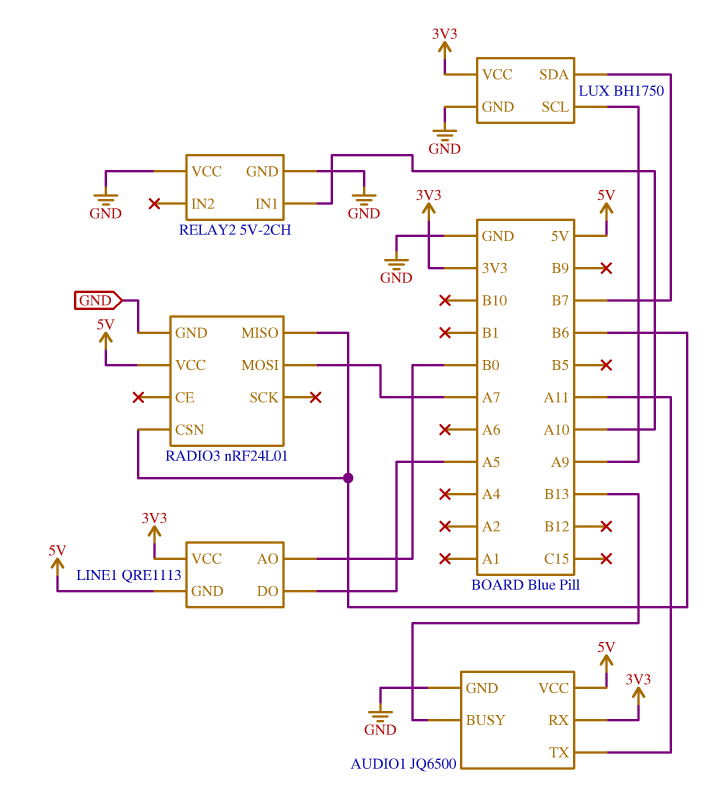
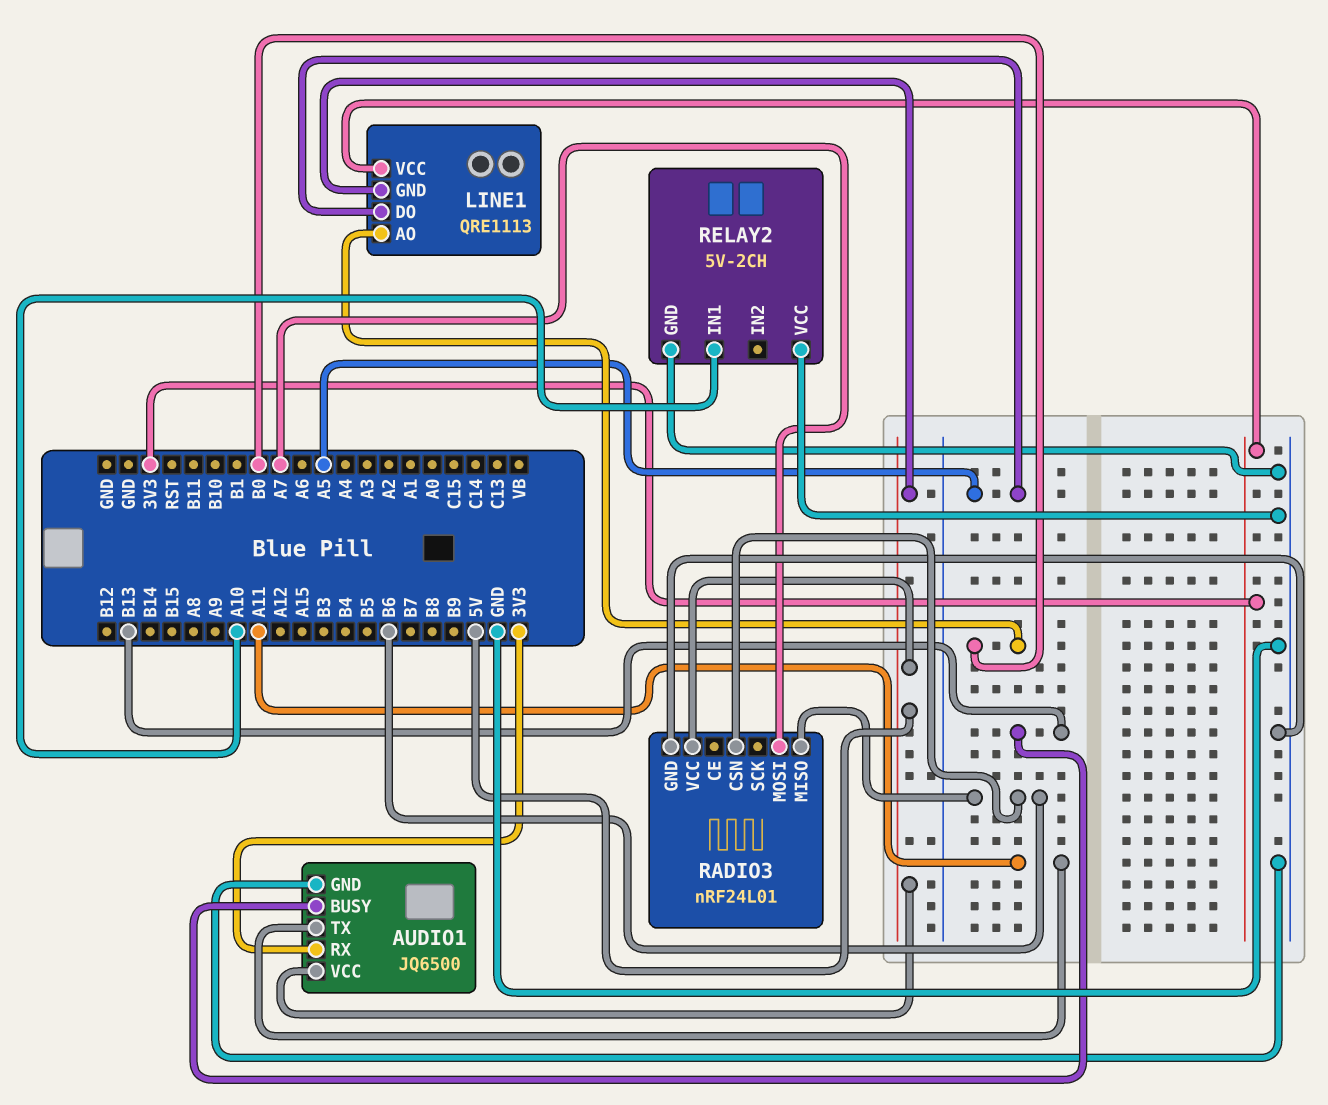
LUX: BH1750 -> none
LUX pin GND: GND -> none
LUX pin SCL: A9 -> none
LUX pin SDA: B7 -> none
LUX pin VCC: 3V3 -> none

